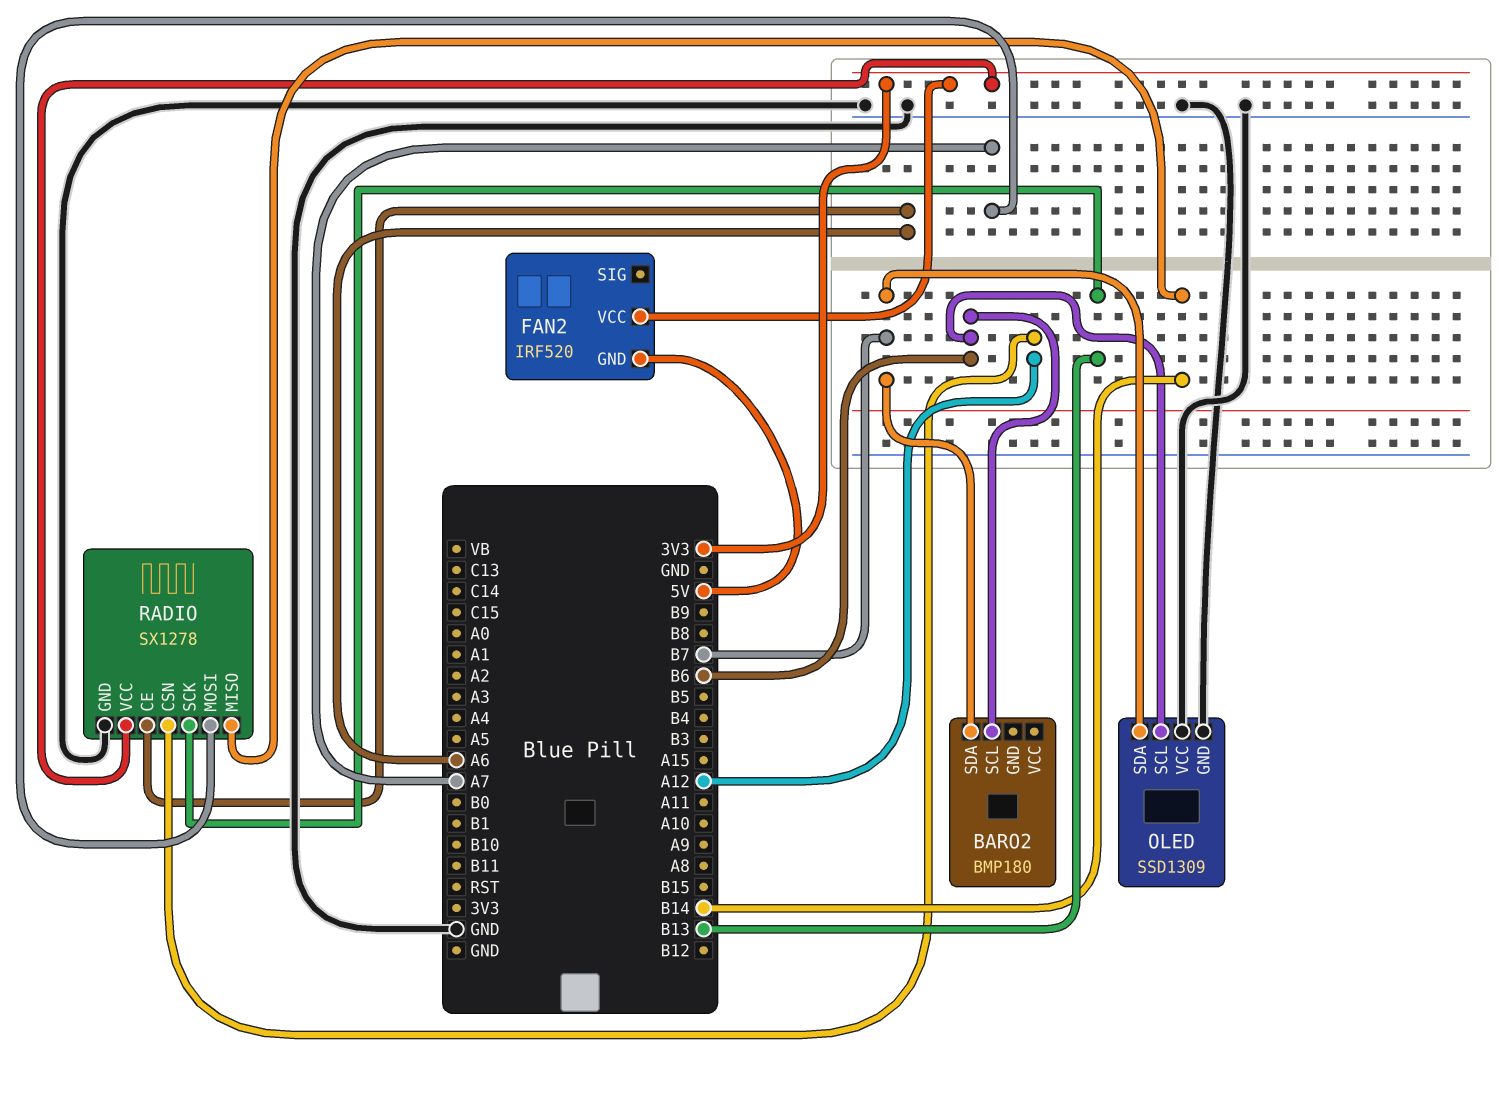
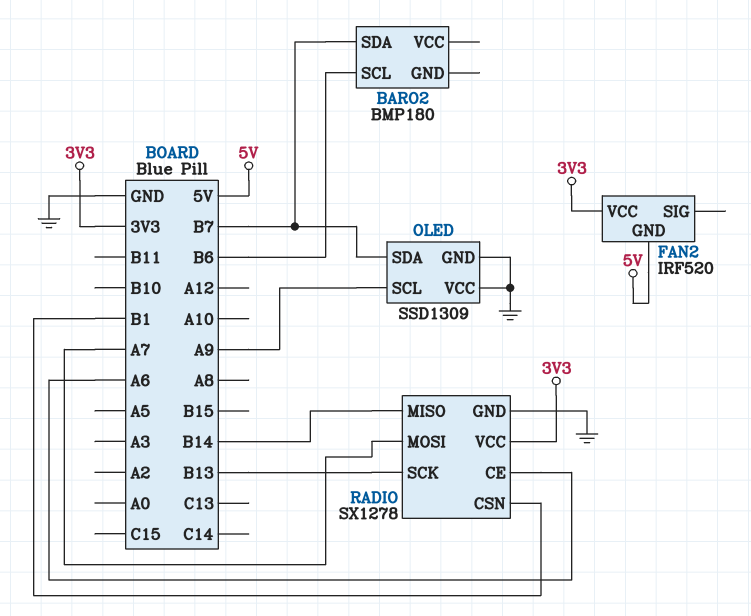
OLED pin SCL: B6 -> A9
RADIO pin CSN: A12 -> B1

